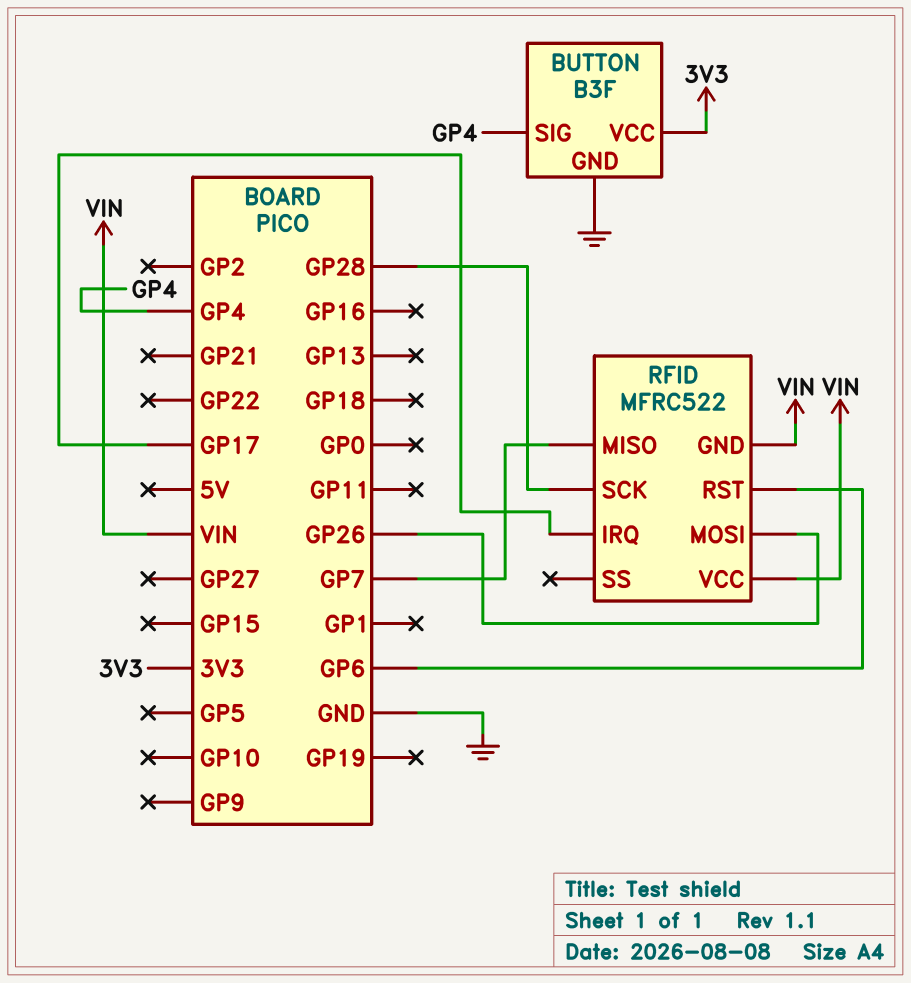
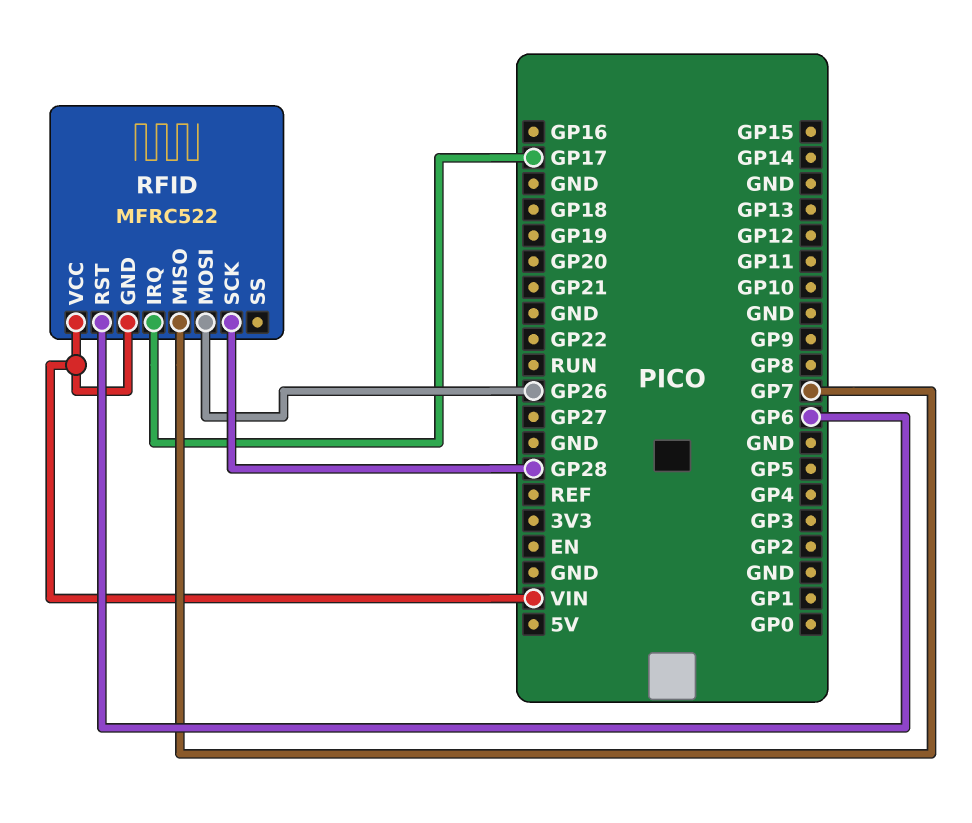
BUTTON: B3F -> none
BUTTON pin GND: GND -> none
BUTTON pin SIG: GP4 -> none
BUTTON pin VCC: 3V3 -> none

